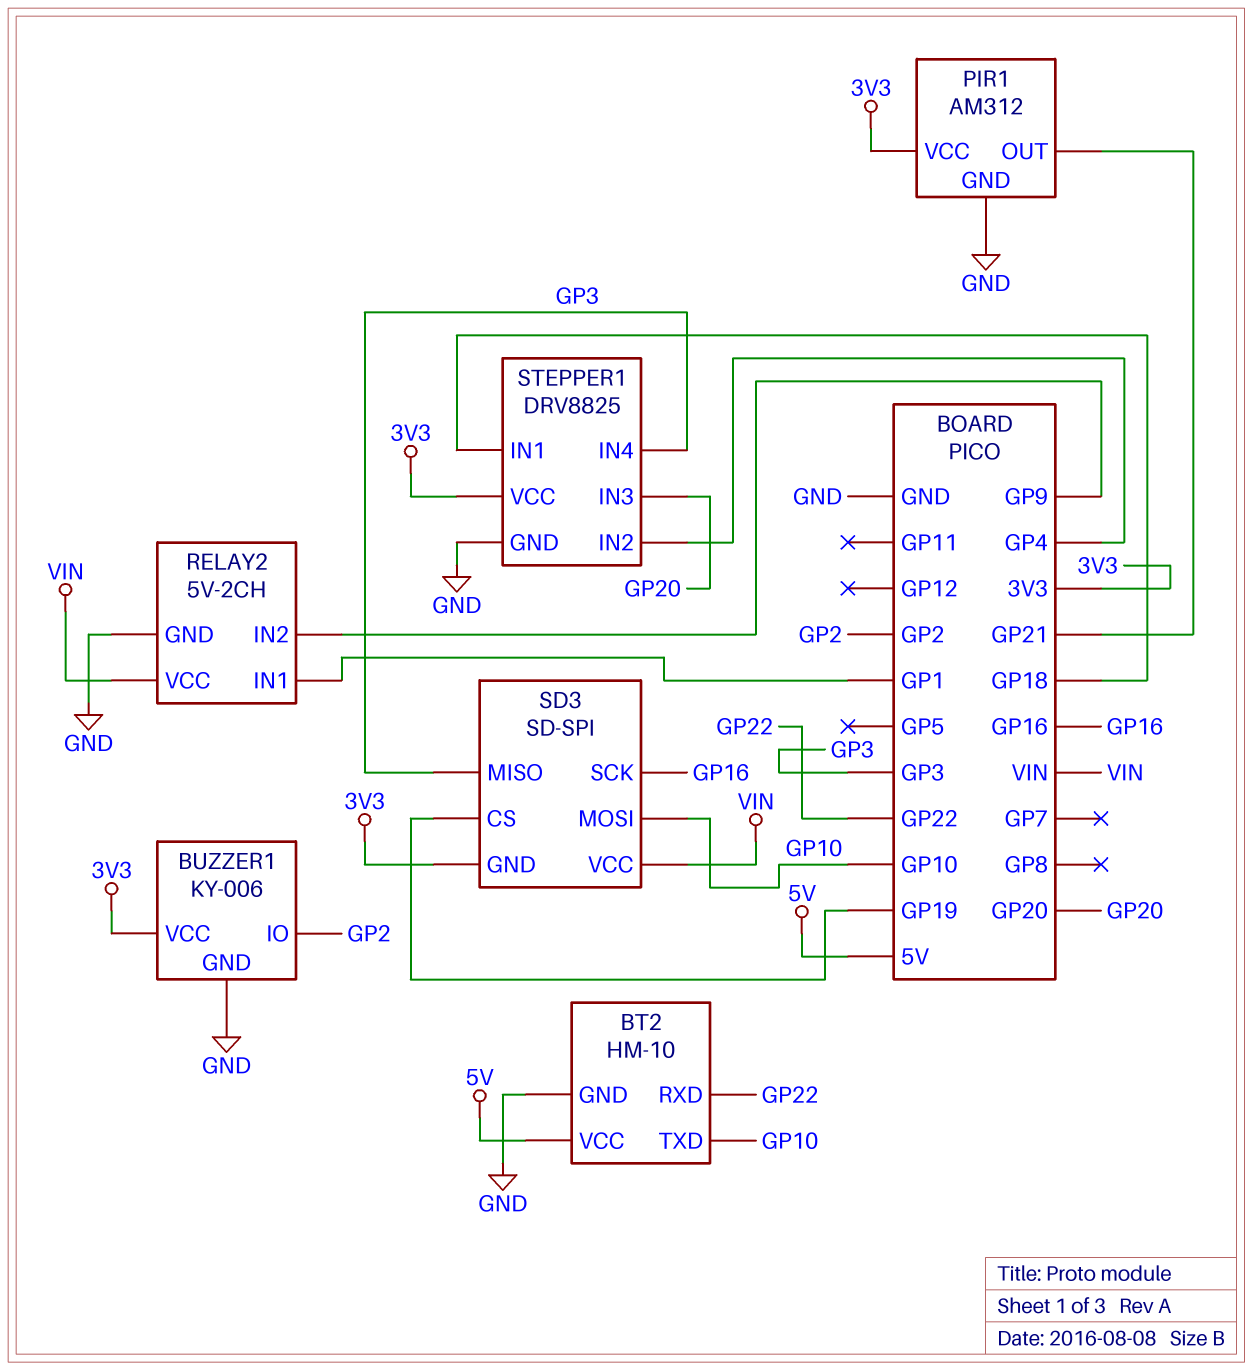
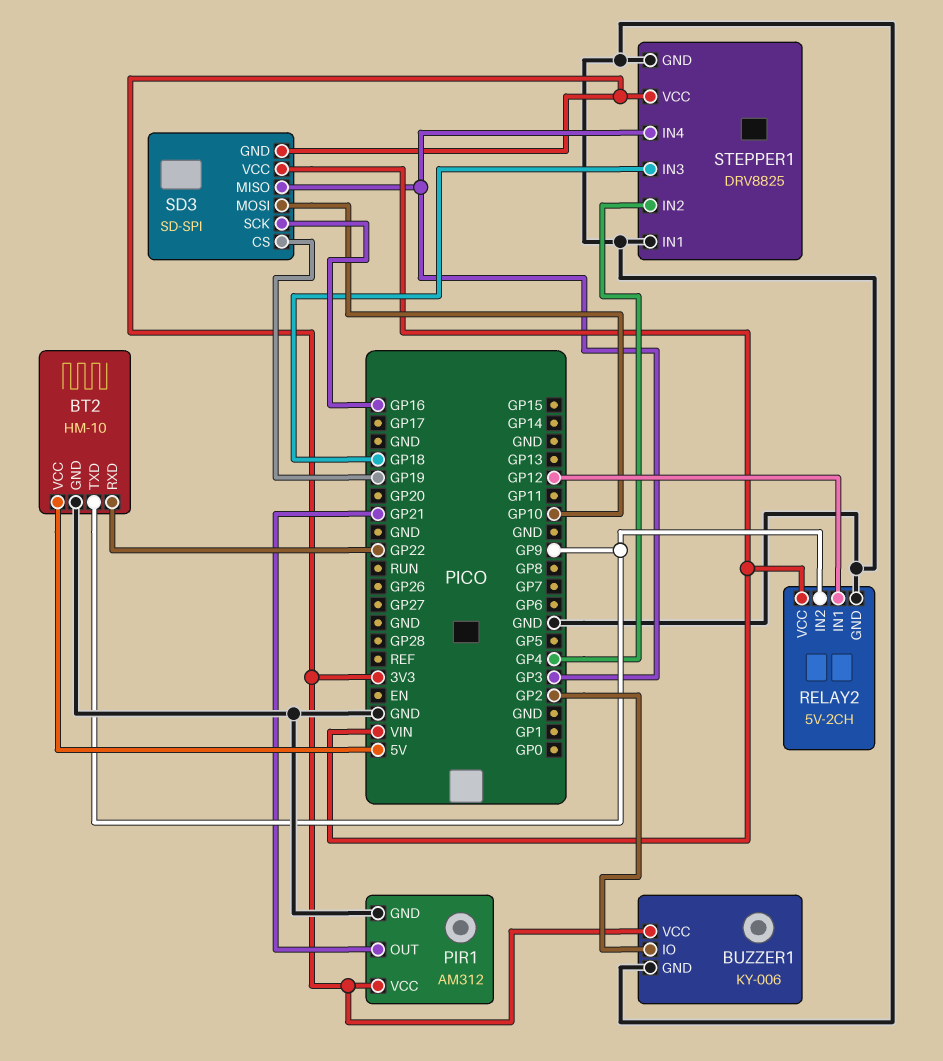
BT2 pin TXD: GP10 -> GP9
RELAY2 pin IN1: GP1 -> GP12
STEPPER1 pin IN1: GP18 -> GND
STEPPER1 pin IN3: GP20 -> GP18

